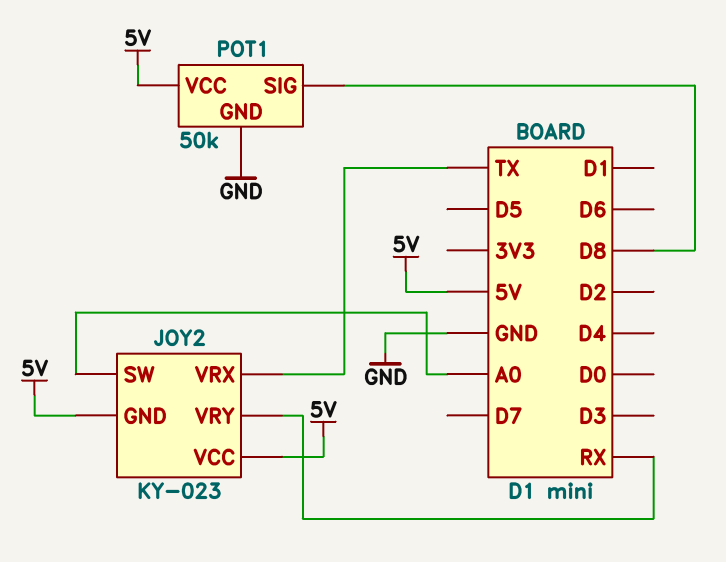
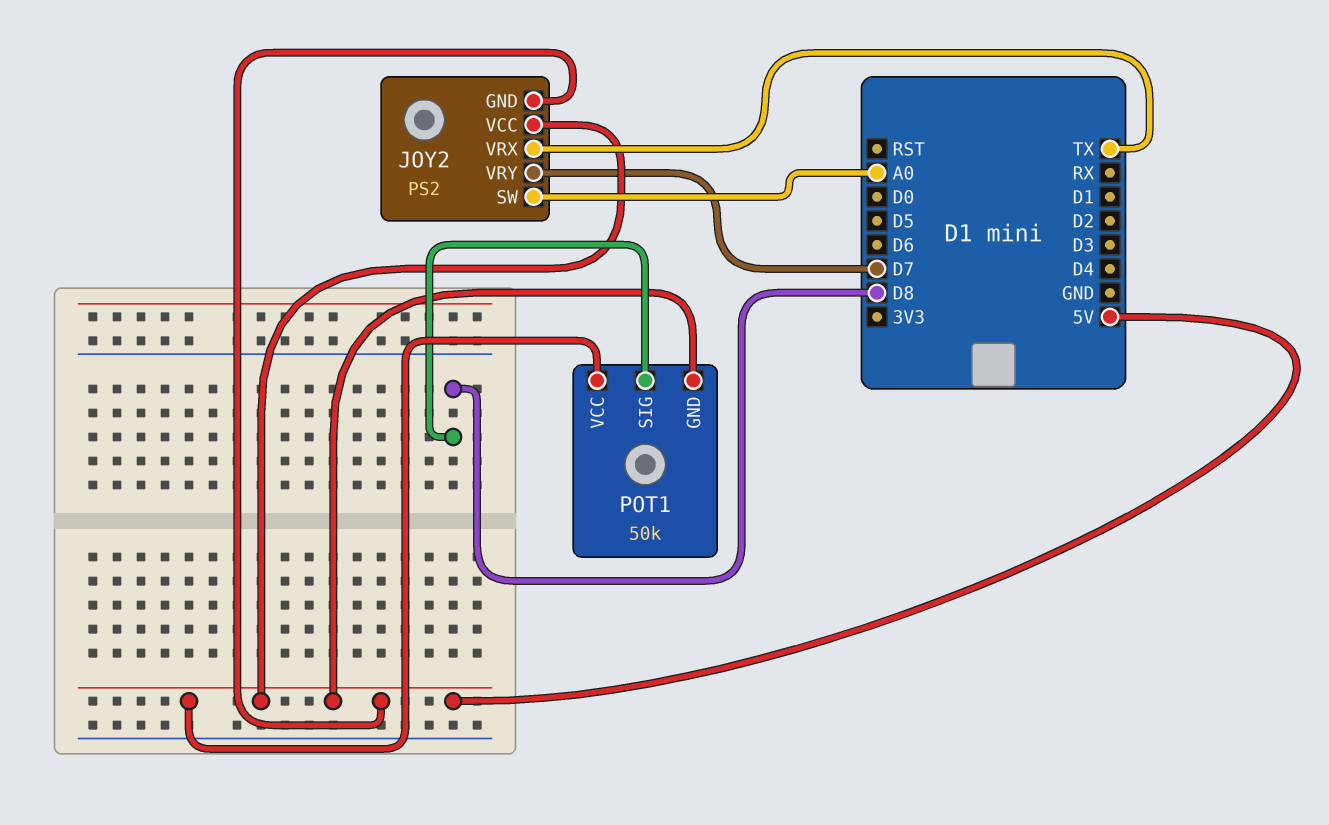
JOY2: KY-023 -> PS2
JOY2 pin VRY: RX -> D7
POT1 pin GND: GND -> 5V

